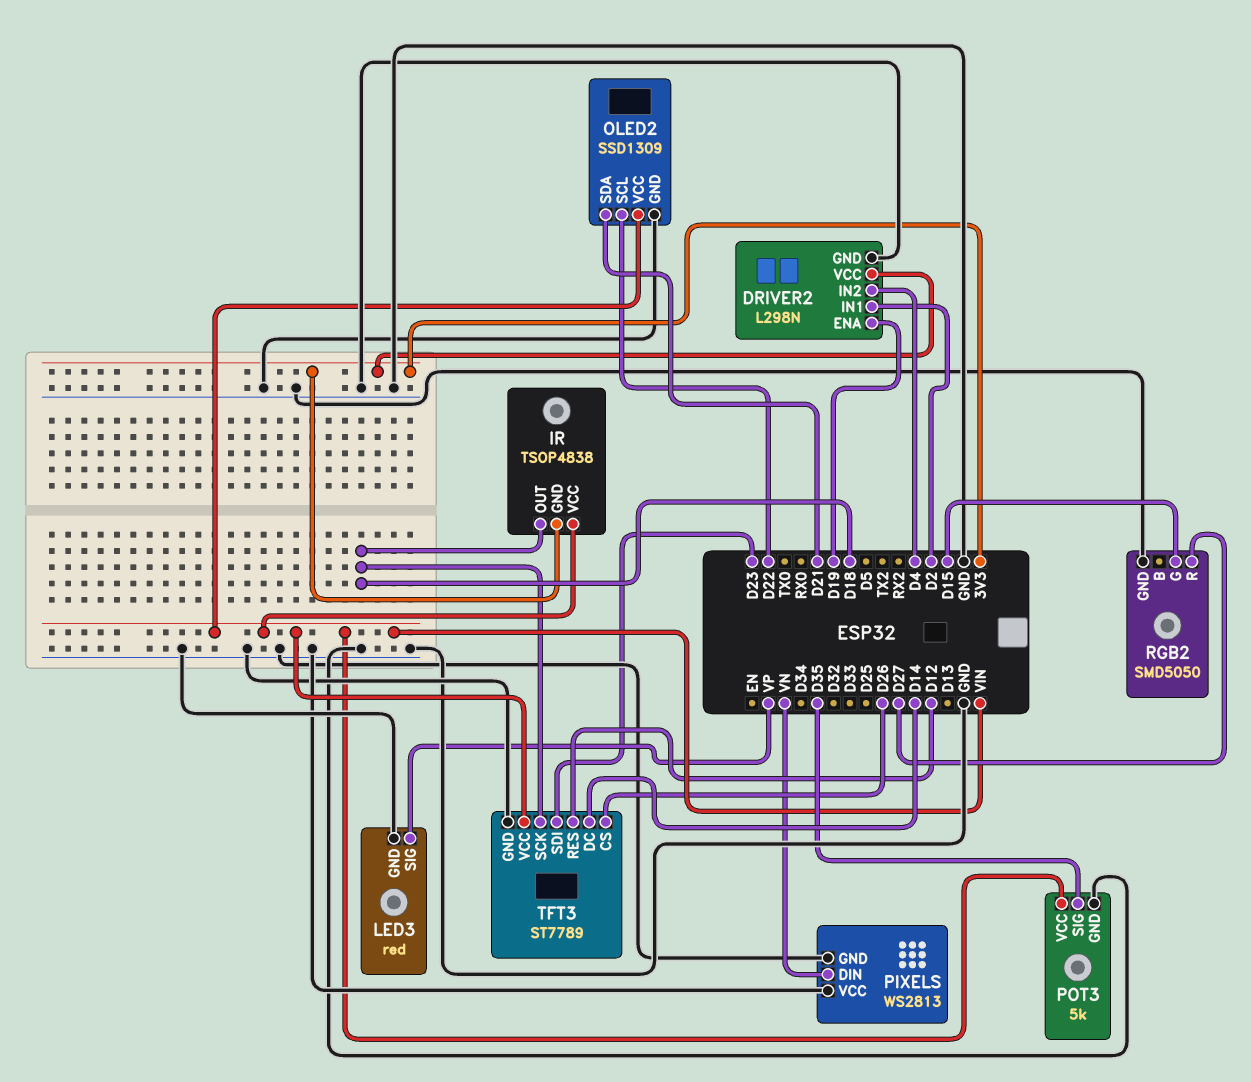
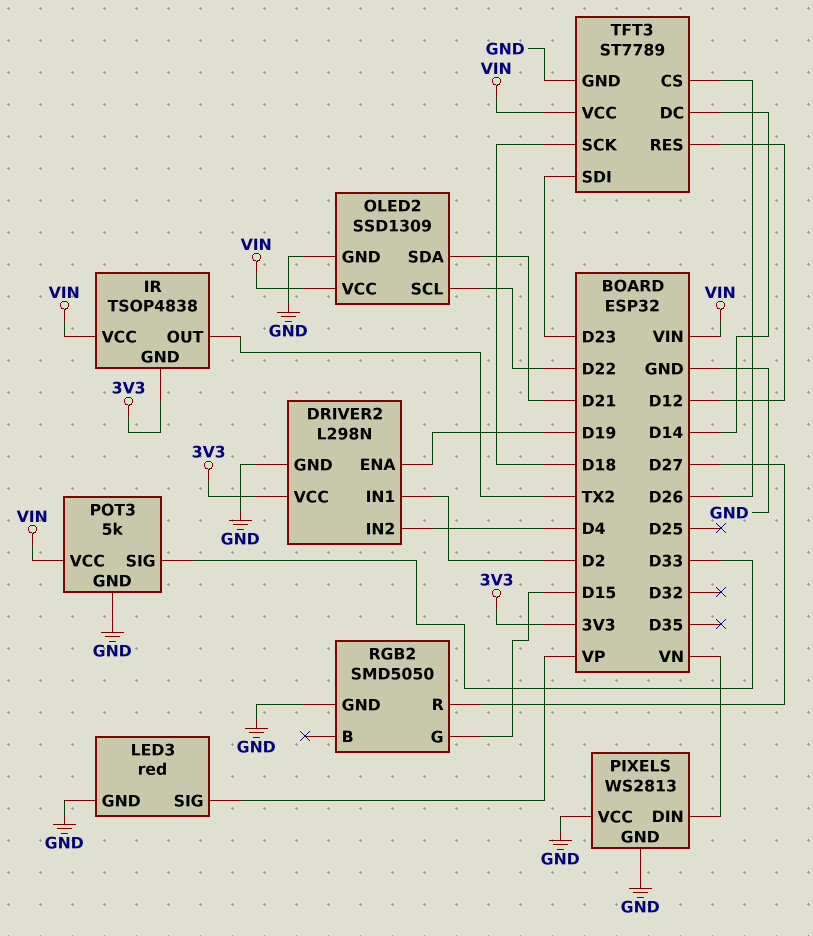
IR pin OUT: D18 -> TX2
POT3 pin SIG: D35 -> D33

